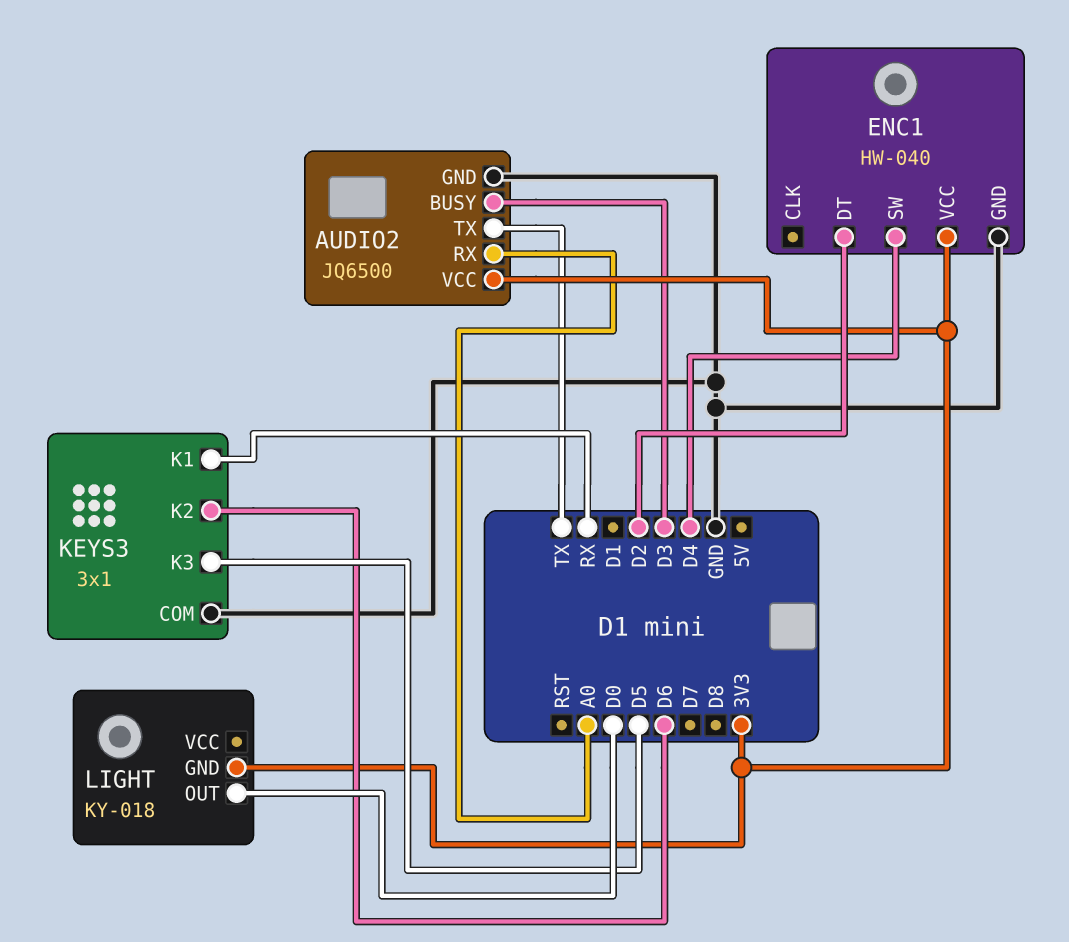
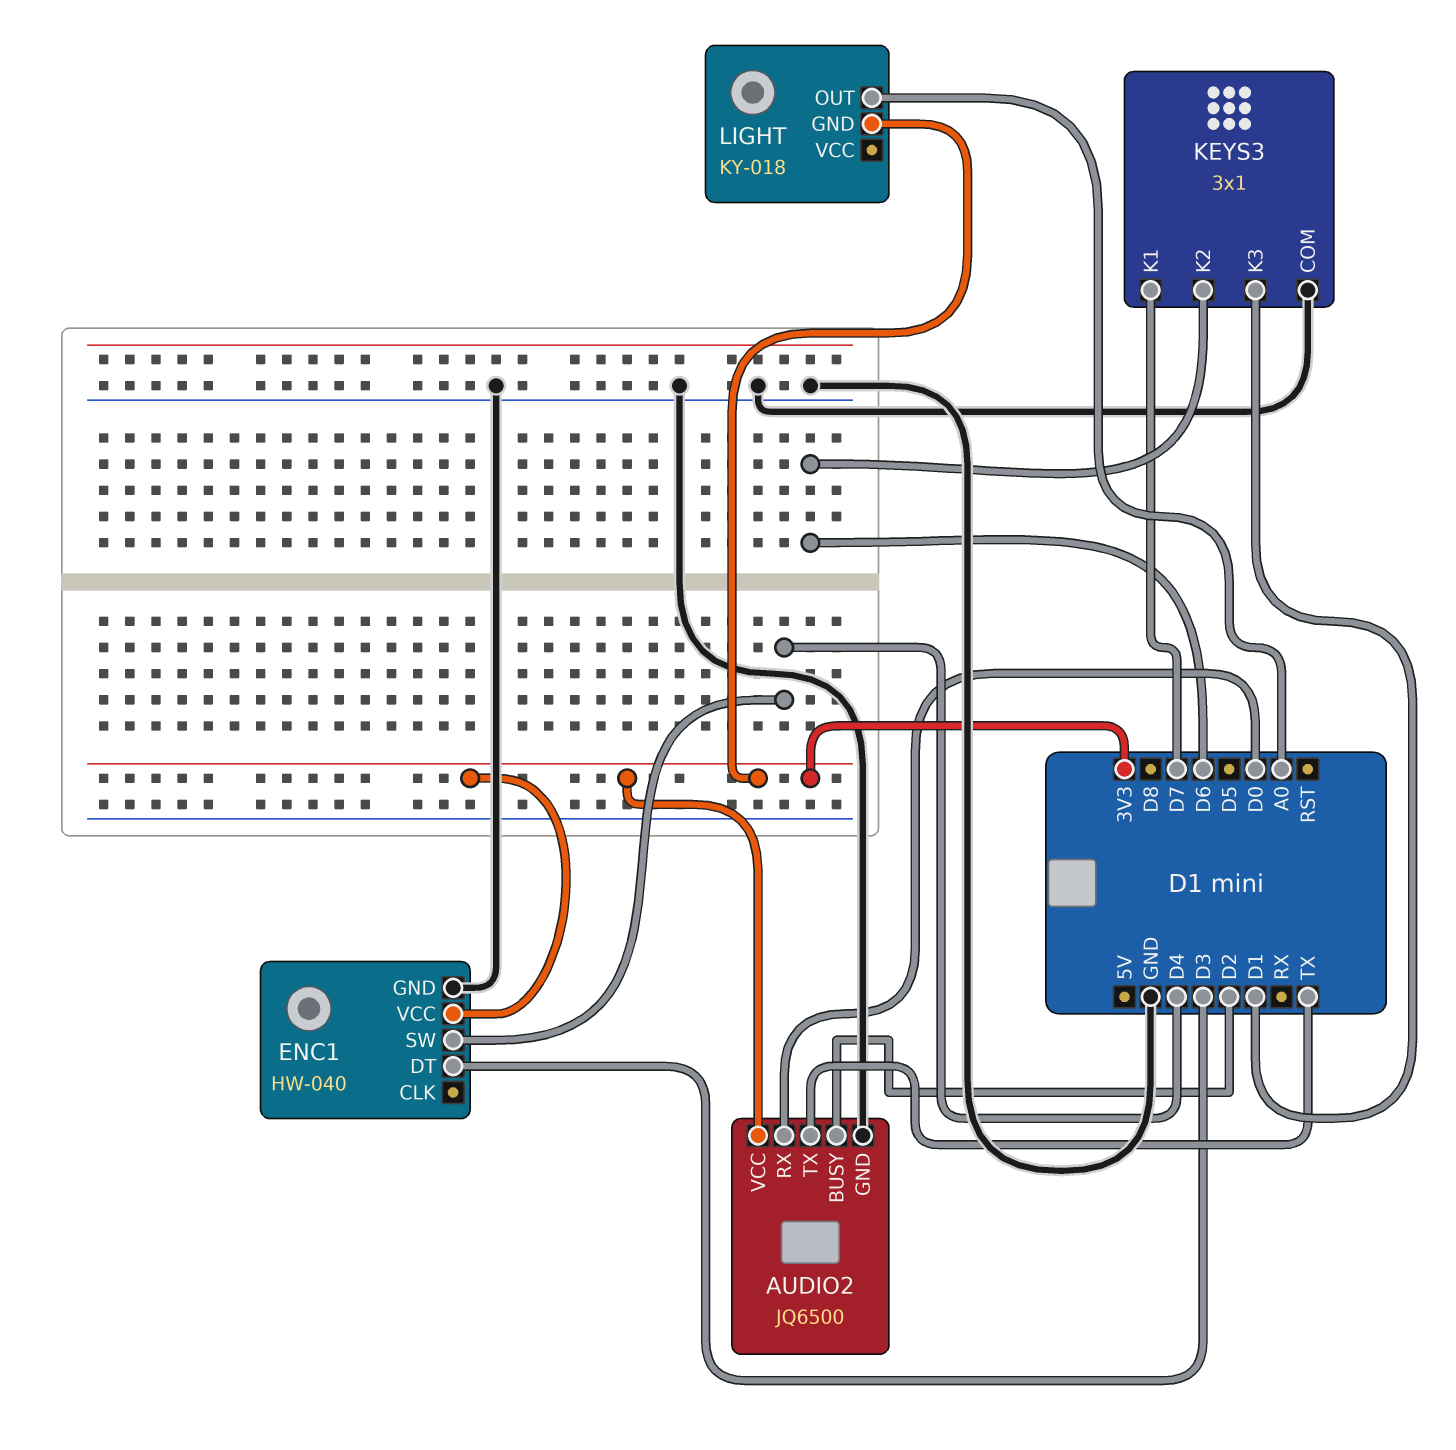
AUDIO2 pin BUSY: D3 -> D2
AUDIO2 pin RX: A0 -> D0
ENC1 pin DT: D2 -> D3
KEYS3 pin K1: RX -> D7
KEYS3 pin K3: D5 -> D1
LIGHT pin OUT: D0 -> A0

